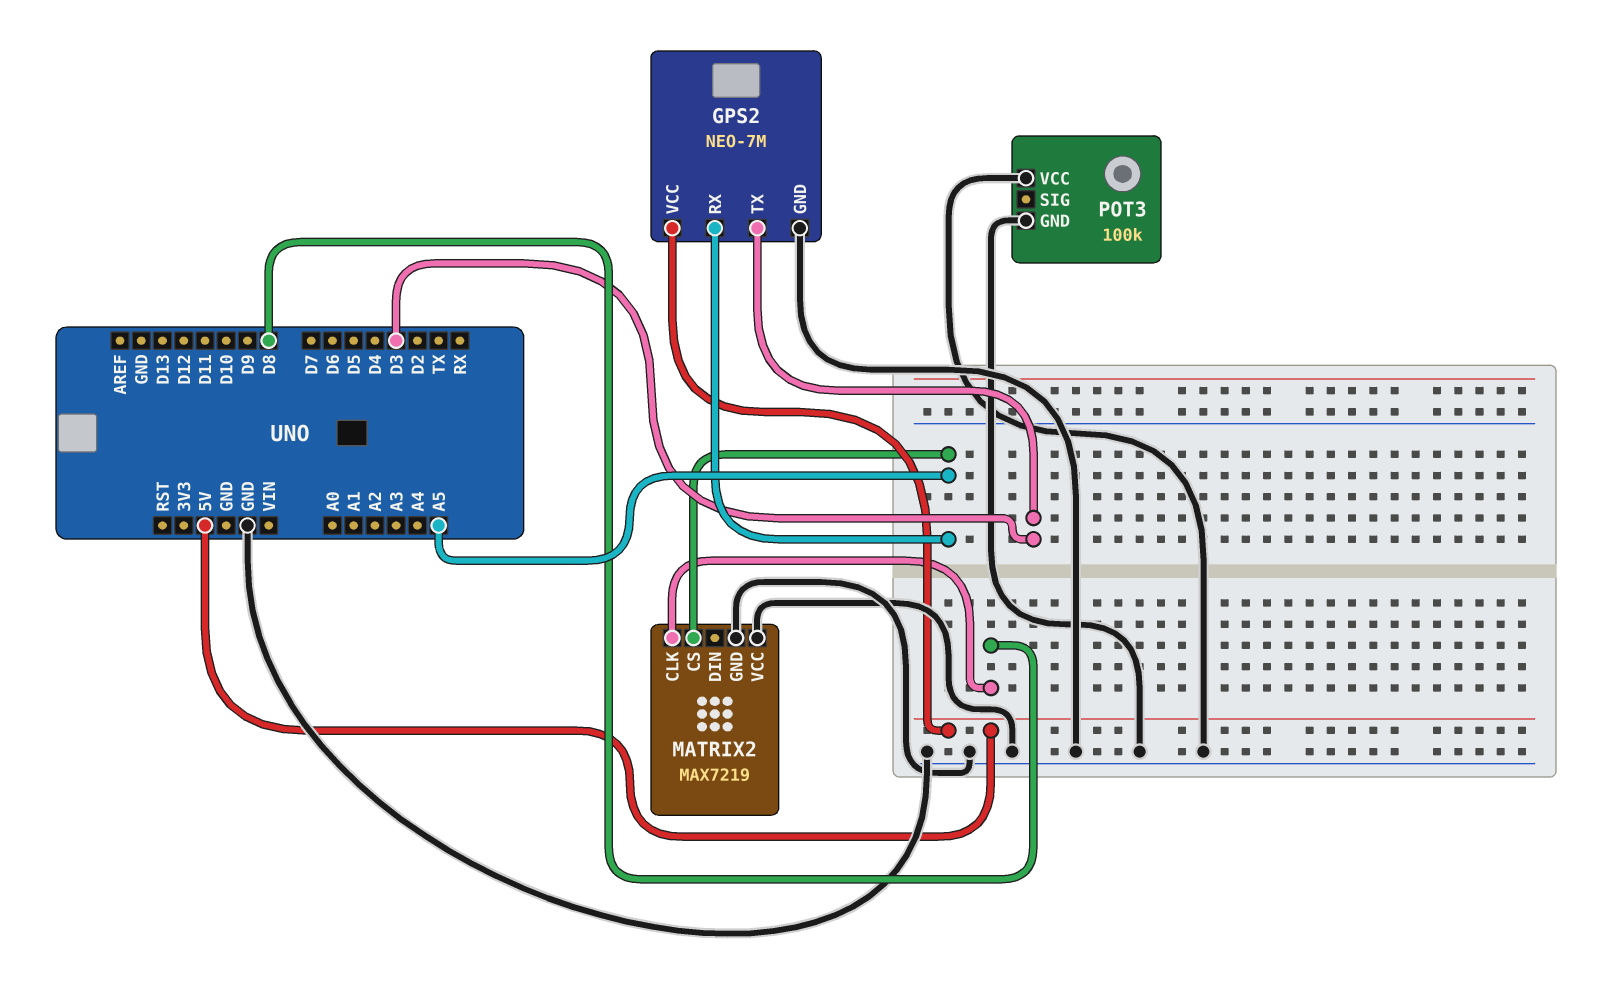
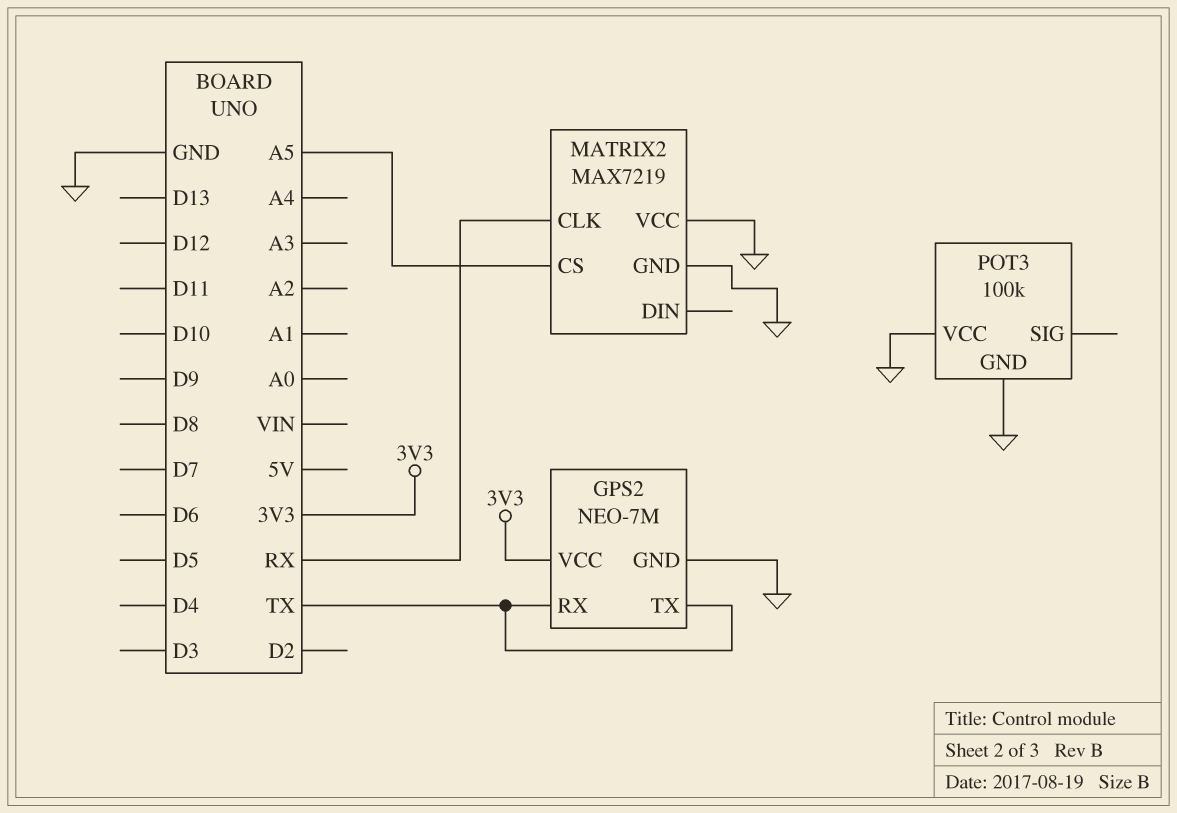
GPS2 pin RX: A5 -> TX
GPS2 pin TX: D3 -> TX
GPS2 pin VCC: 5V -> 3V3
MATRIX2 pin CLK: D8 -> RX

